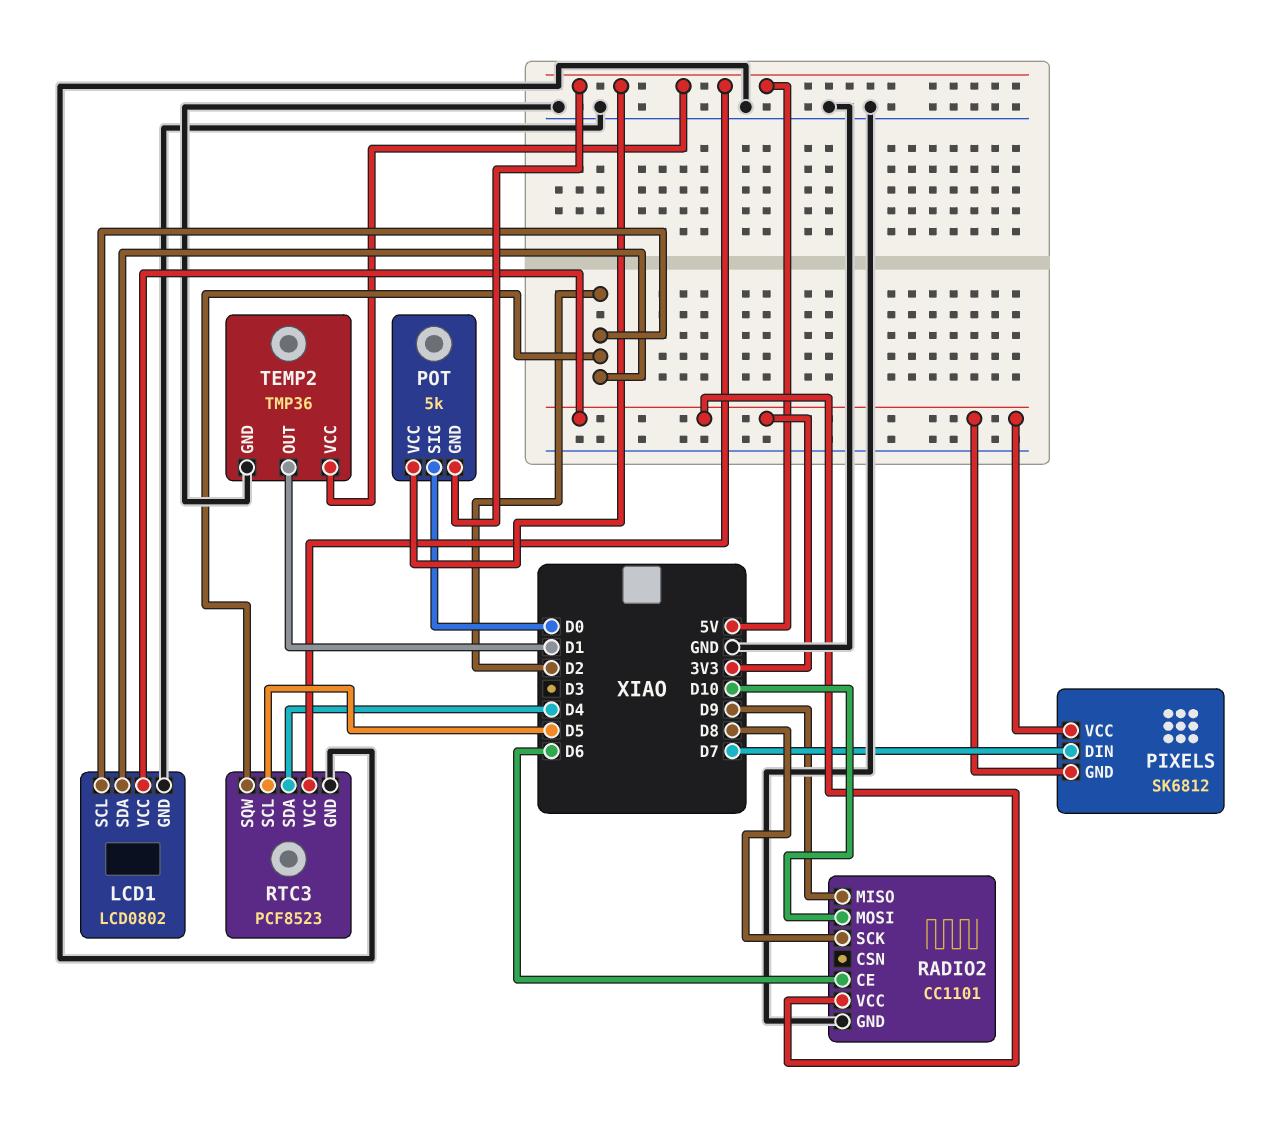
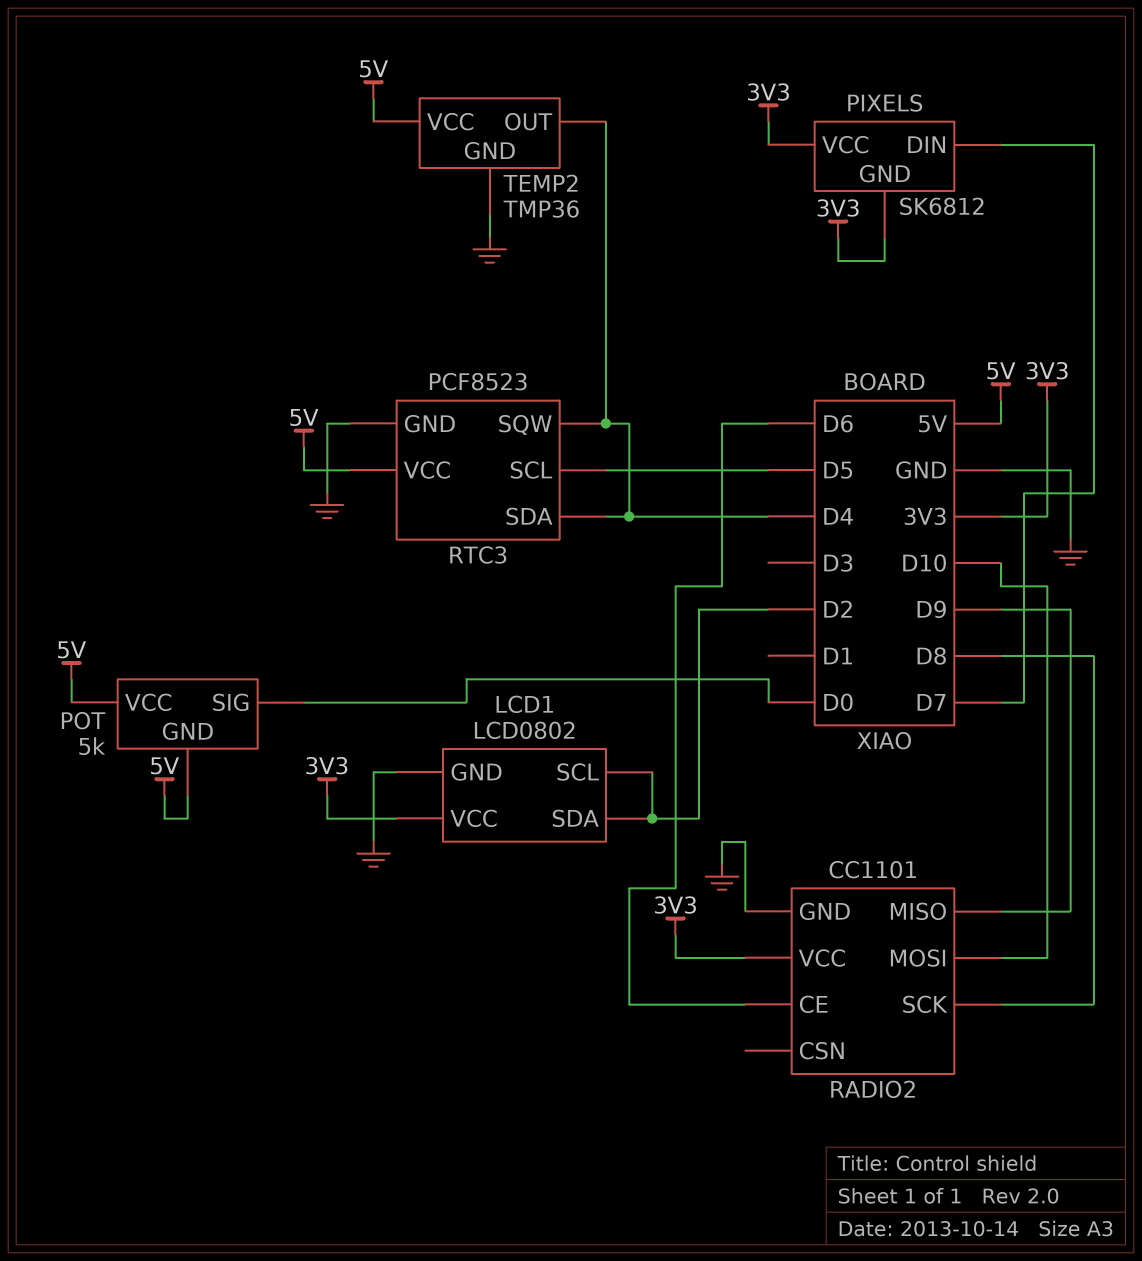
RTC3 pin SQW: D2 -> D4
TEMP2 pin OUT: D1 -> D4

